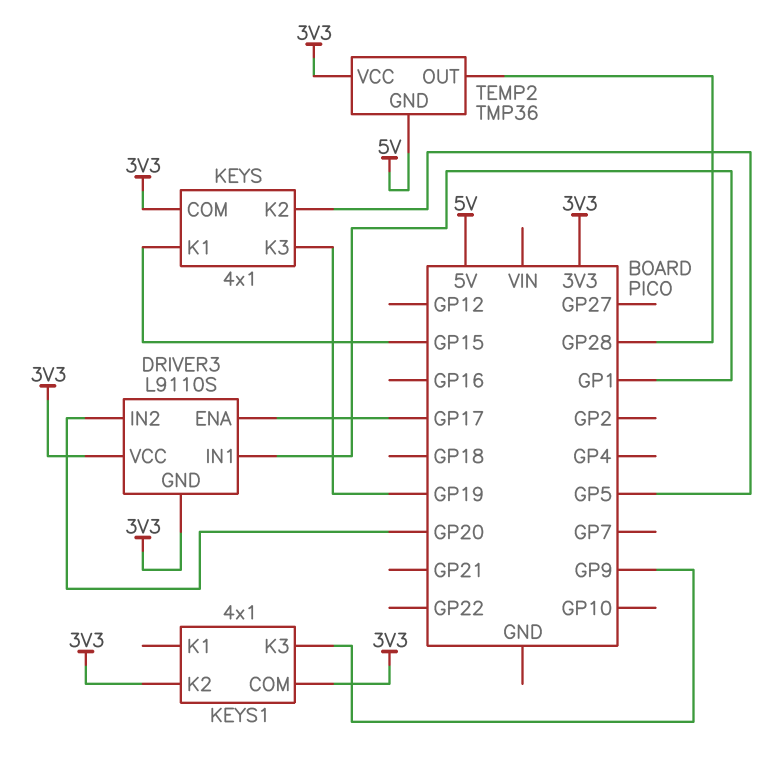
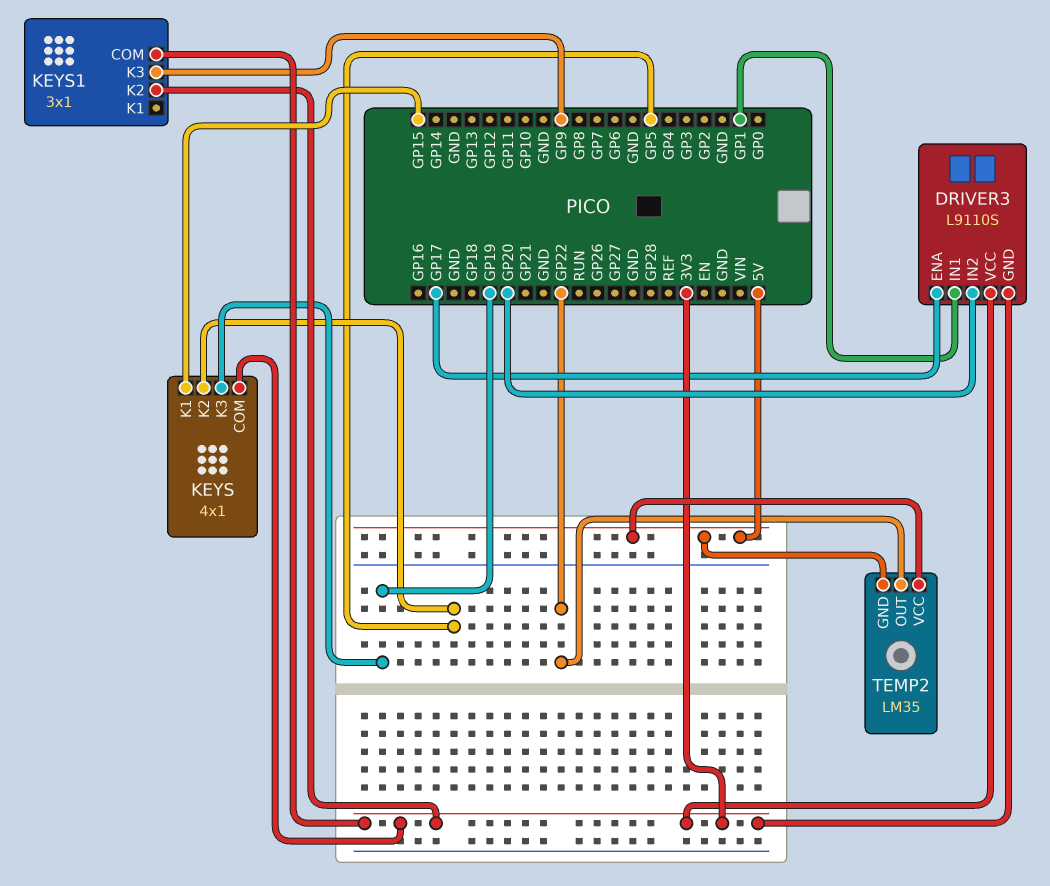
KEYS1: 4x1 -> 3x1
TEMP2: TMP36 -> LM35
TEMP2 pin OUT: GP28 -> GP22
TEMP2 pin VCC: 3V3 -> 5V

